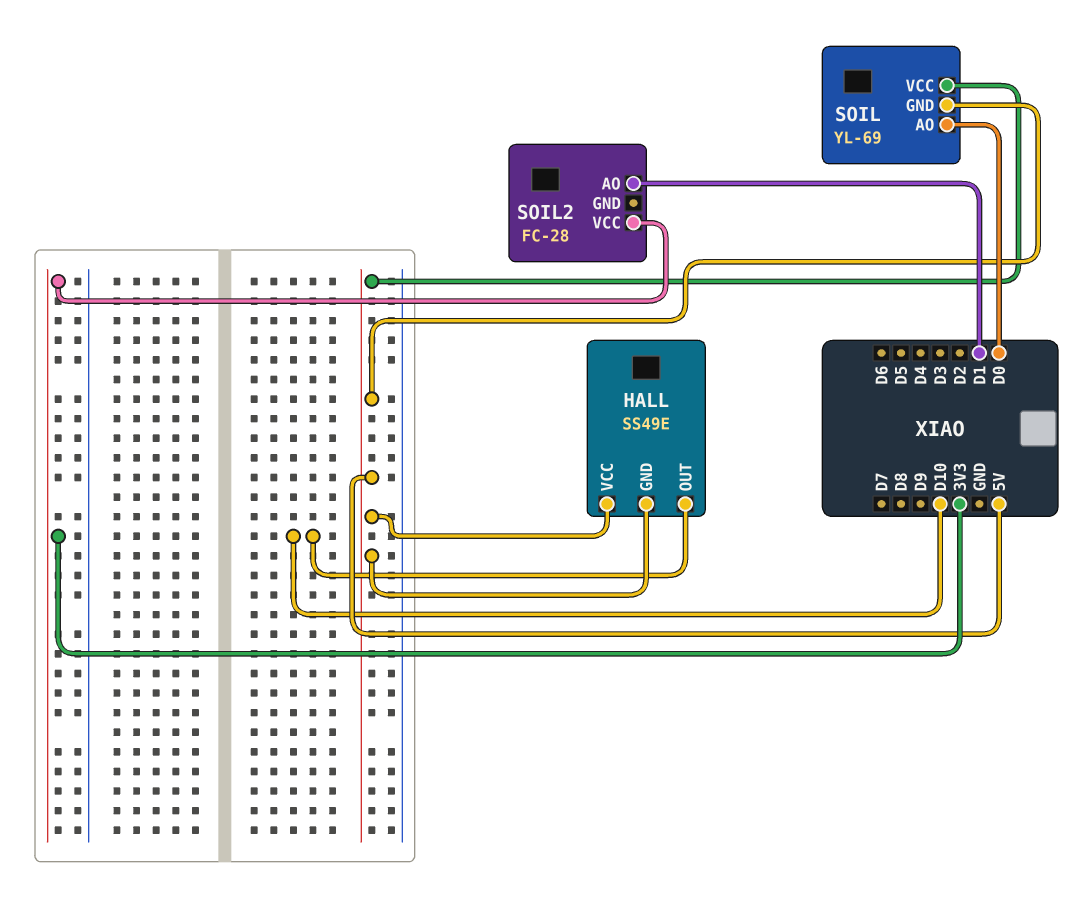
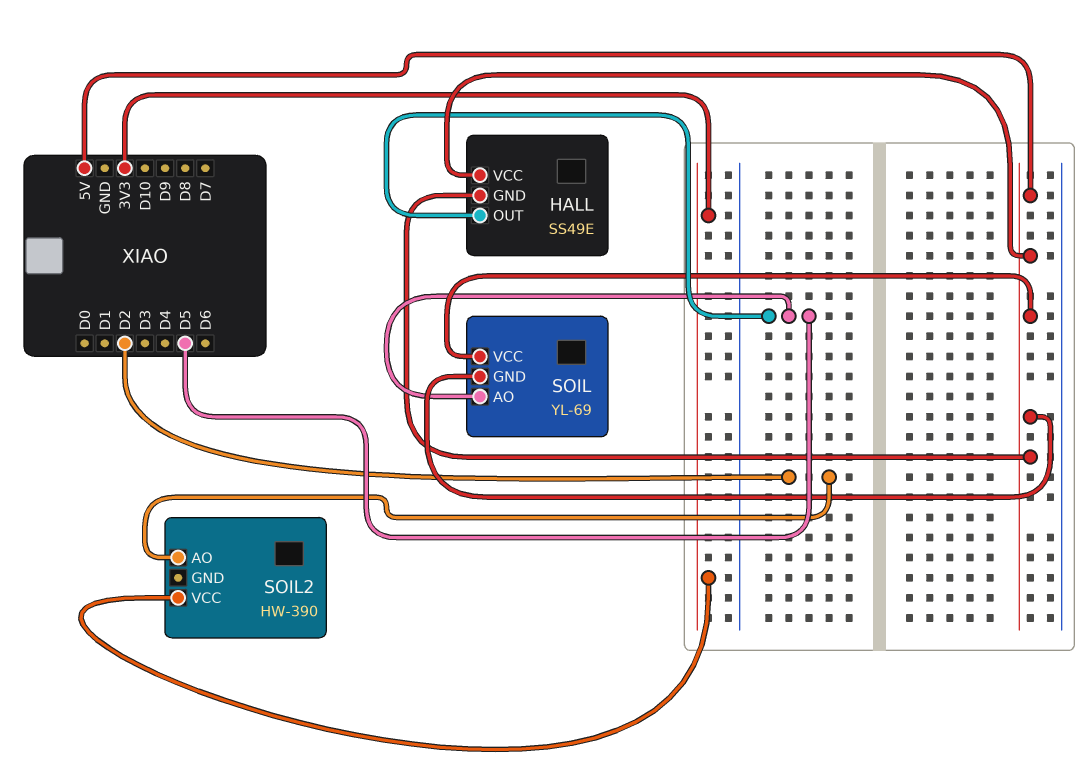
HALL pin OUT: D10 -> D5
SOIL pin AO: D0 -> D5
SOIL2: FC-28 -> HW-390
SOIL2 pin AO: D1 -> D2

